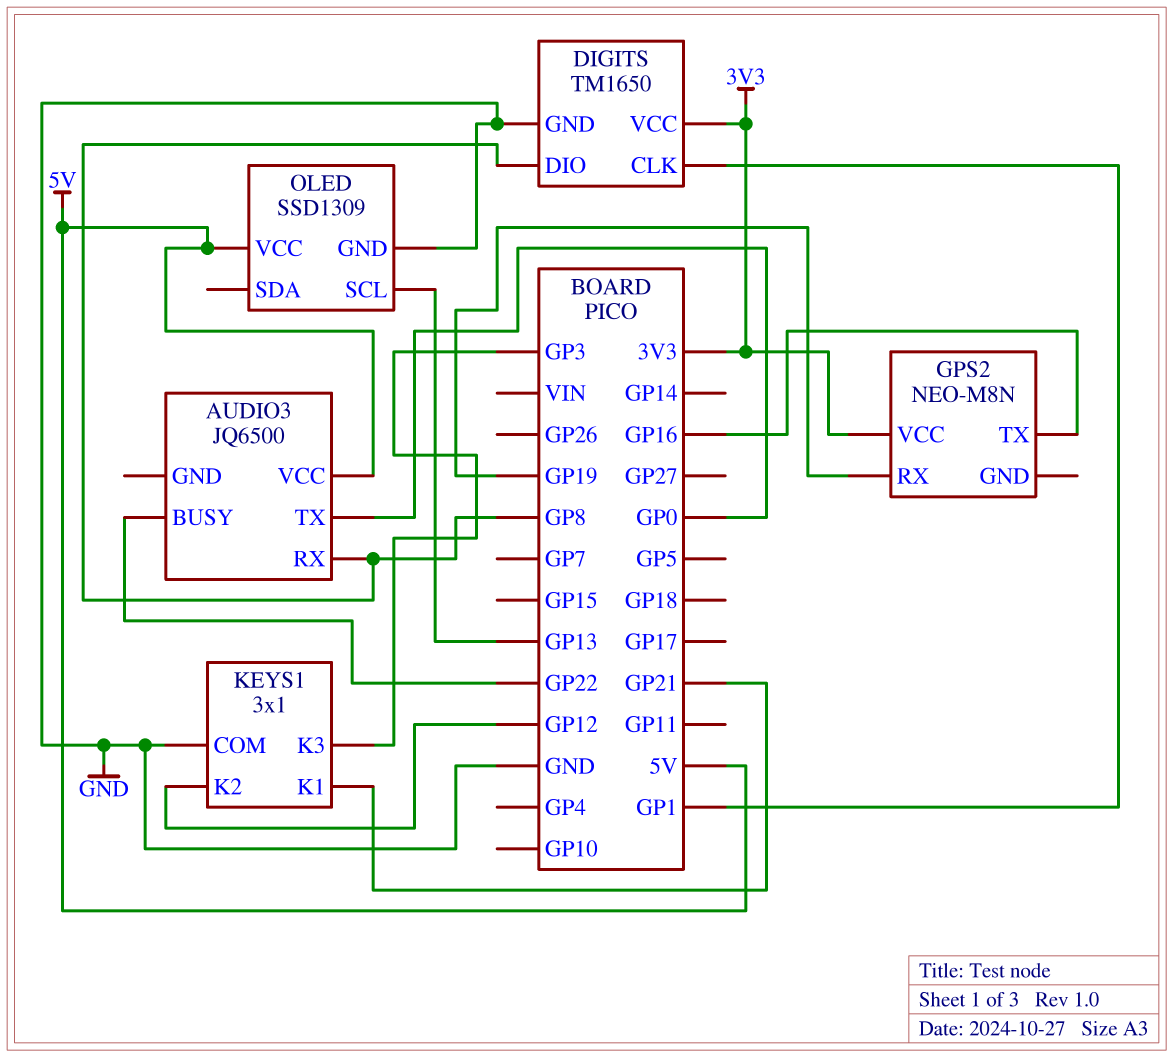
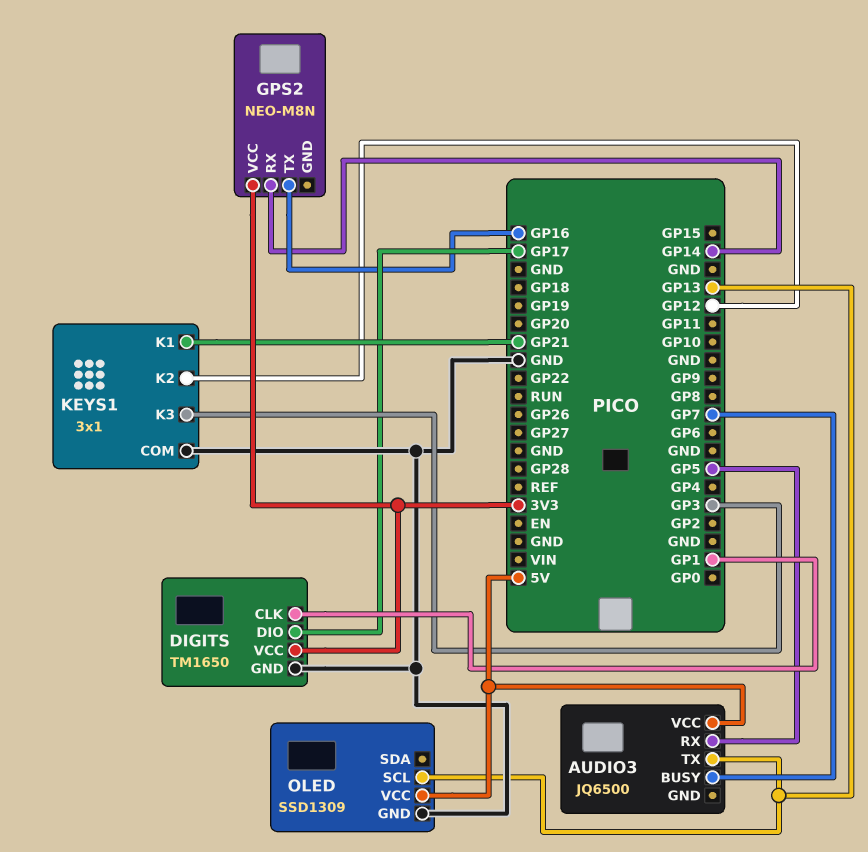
AUDIO3 pin BUSY: GP22 -> GP7
AUDIO3 pin RX: GP8 -> GP5
AUDIO3 pin TX: GP0 -> GP13
DIGITS pin DIO: GP8 -> GP17
GPS2 pin RX: GP19 -> GP14

